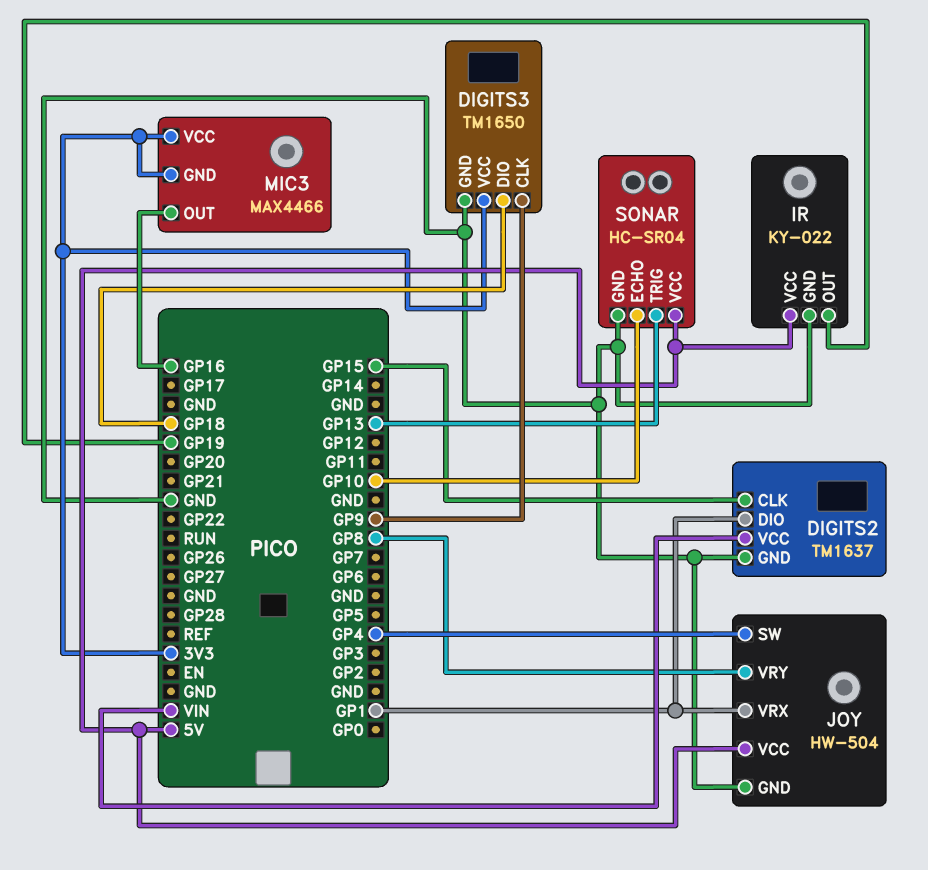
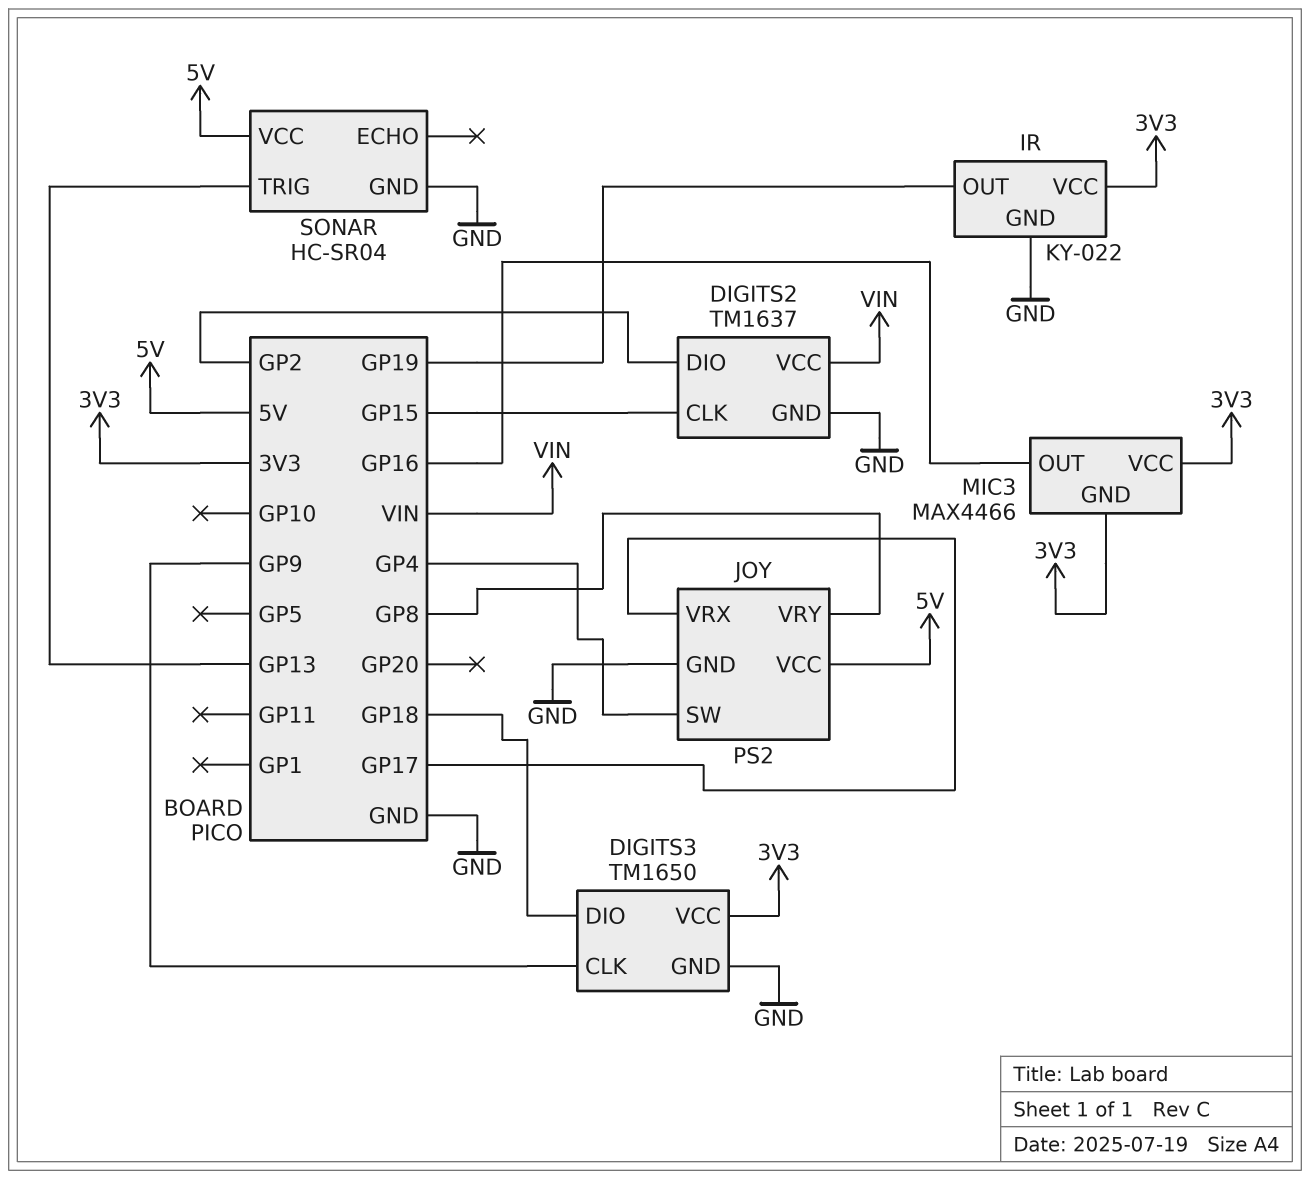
DIGITS2 pin DIO: GP1 -> GP2
IR pin VCC: 5V -> 3V3
JOY: HW-504 -> PS2
JOY pin VRX: GP1 -> GP17
SONAR pin ECHO: GP10 -> none

